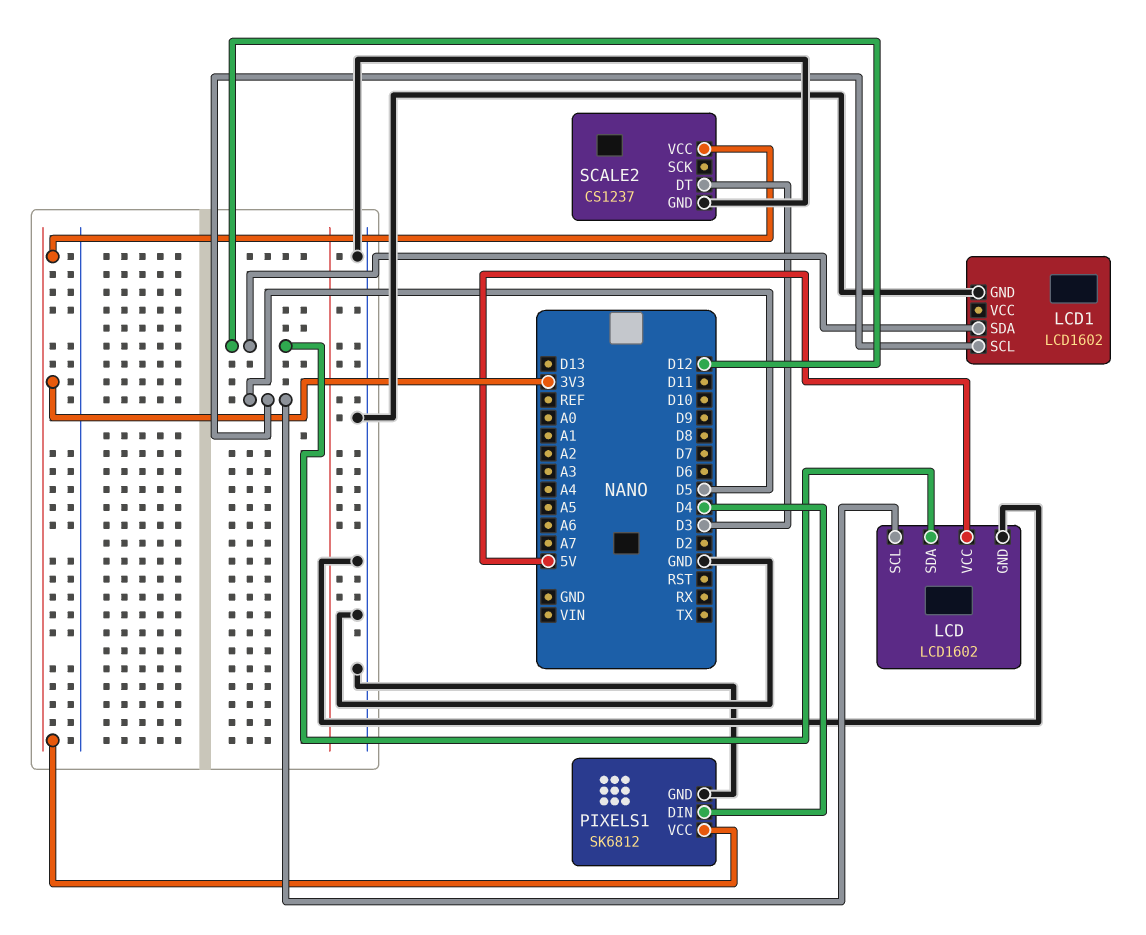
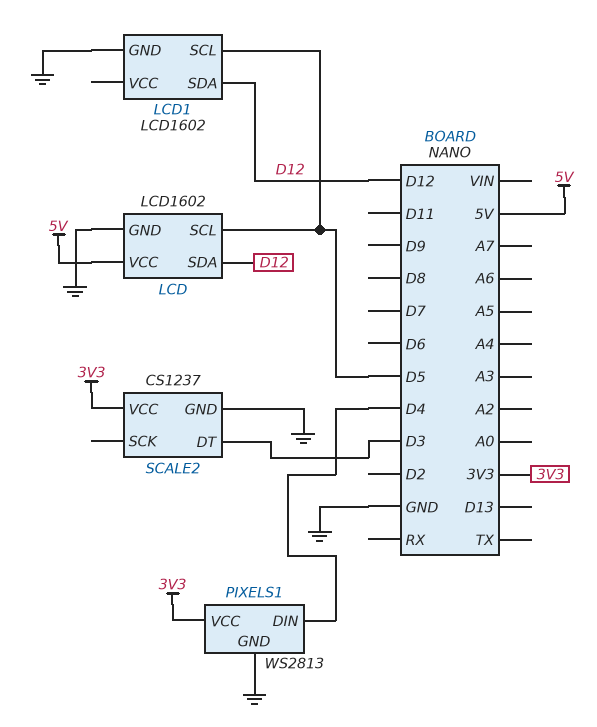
PIXELS1: SK6812 -> WS2813

